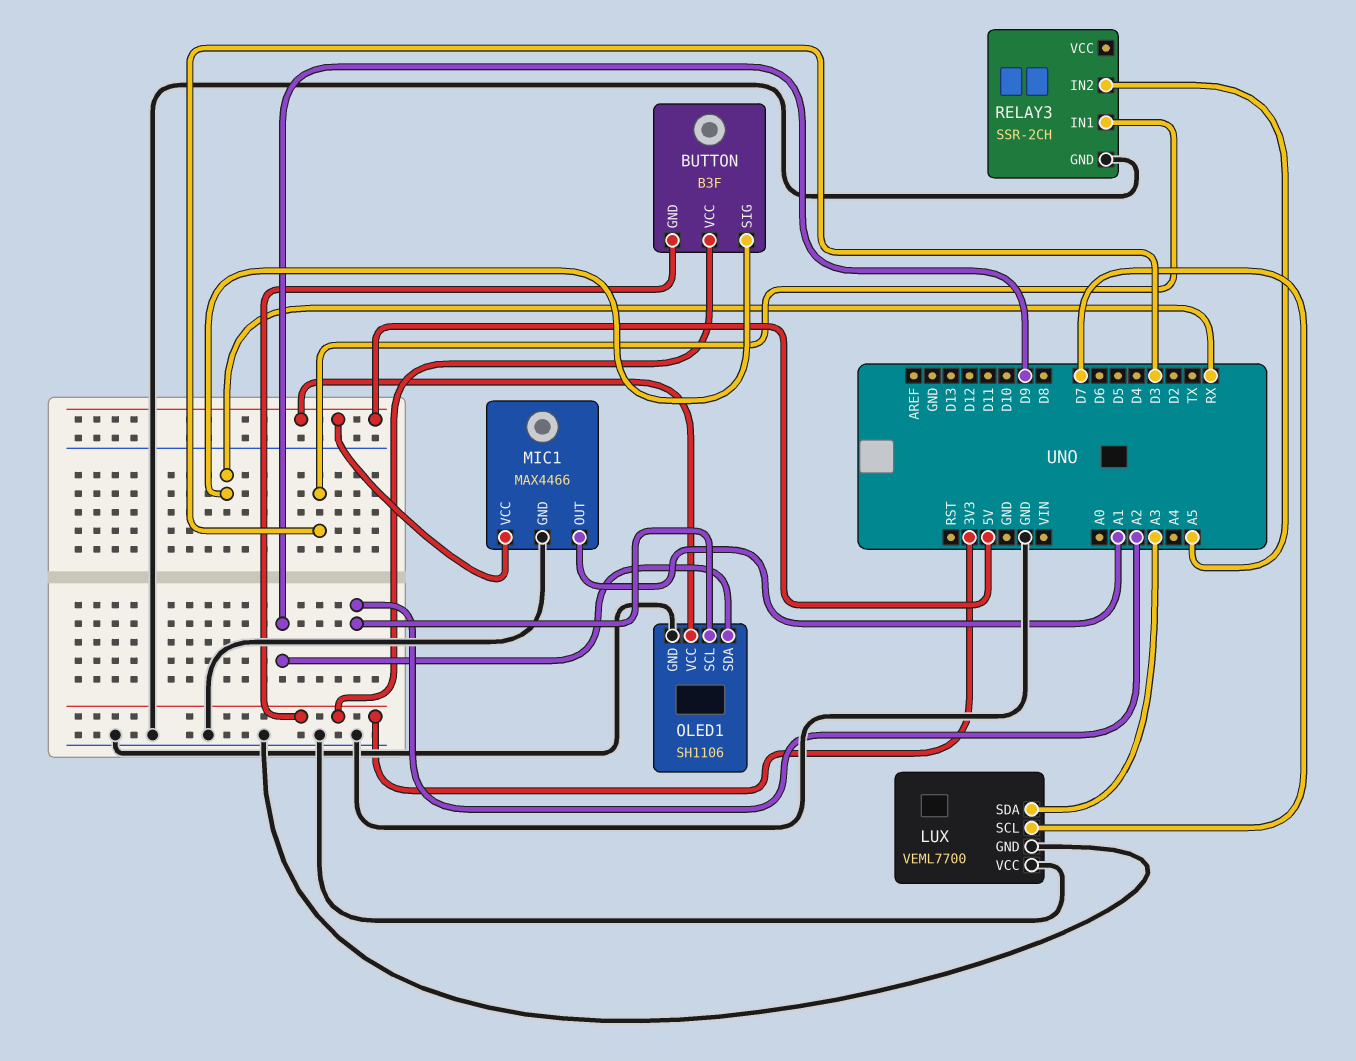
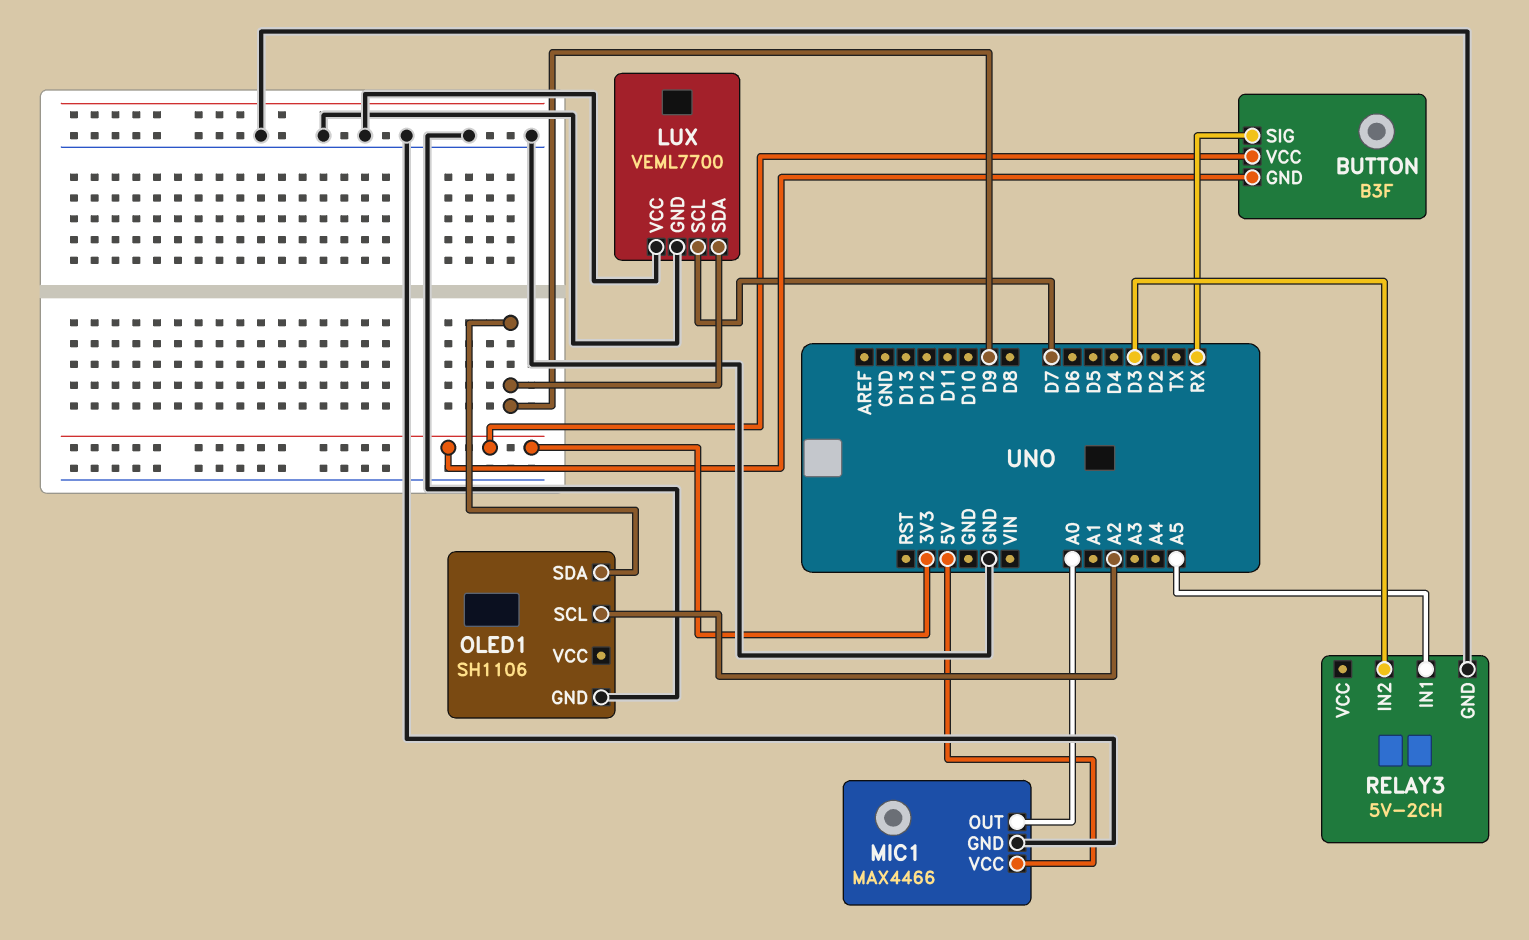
LUX pin SDA: A3 -> D9
MIC1 pin OUT: A1 -> A0
OLED1 pin VCC: 5V -> none
RELAY3: SSR-2CH -> 5V-2CH
RELAY3 pin IN1: D3 -> A5
RELAY3 pin IN2: A5 -> D3

